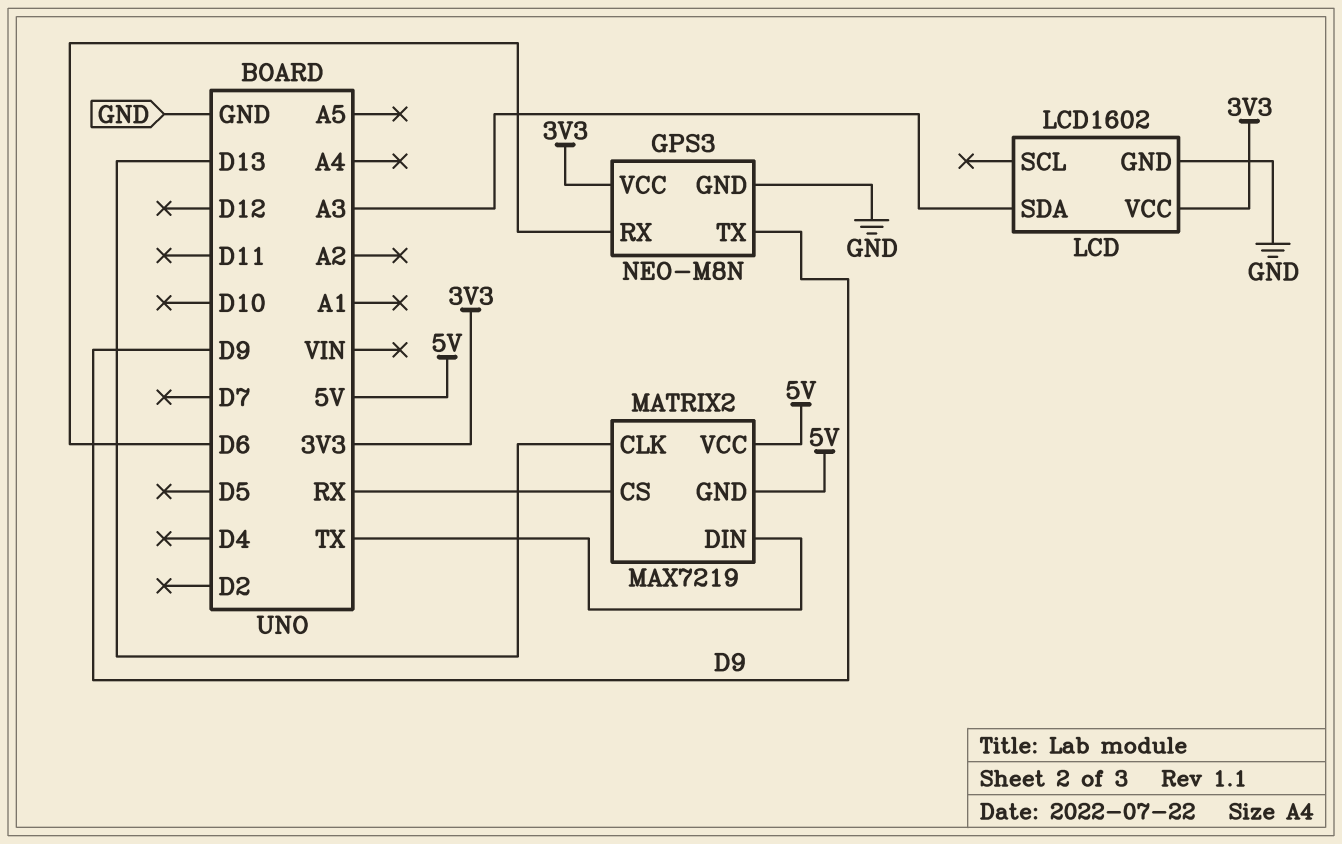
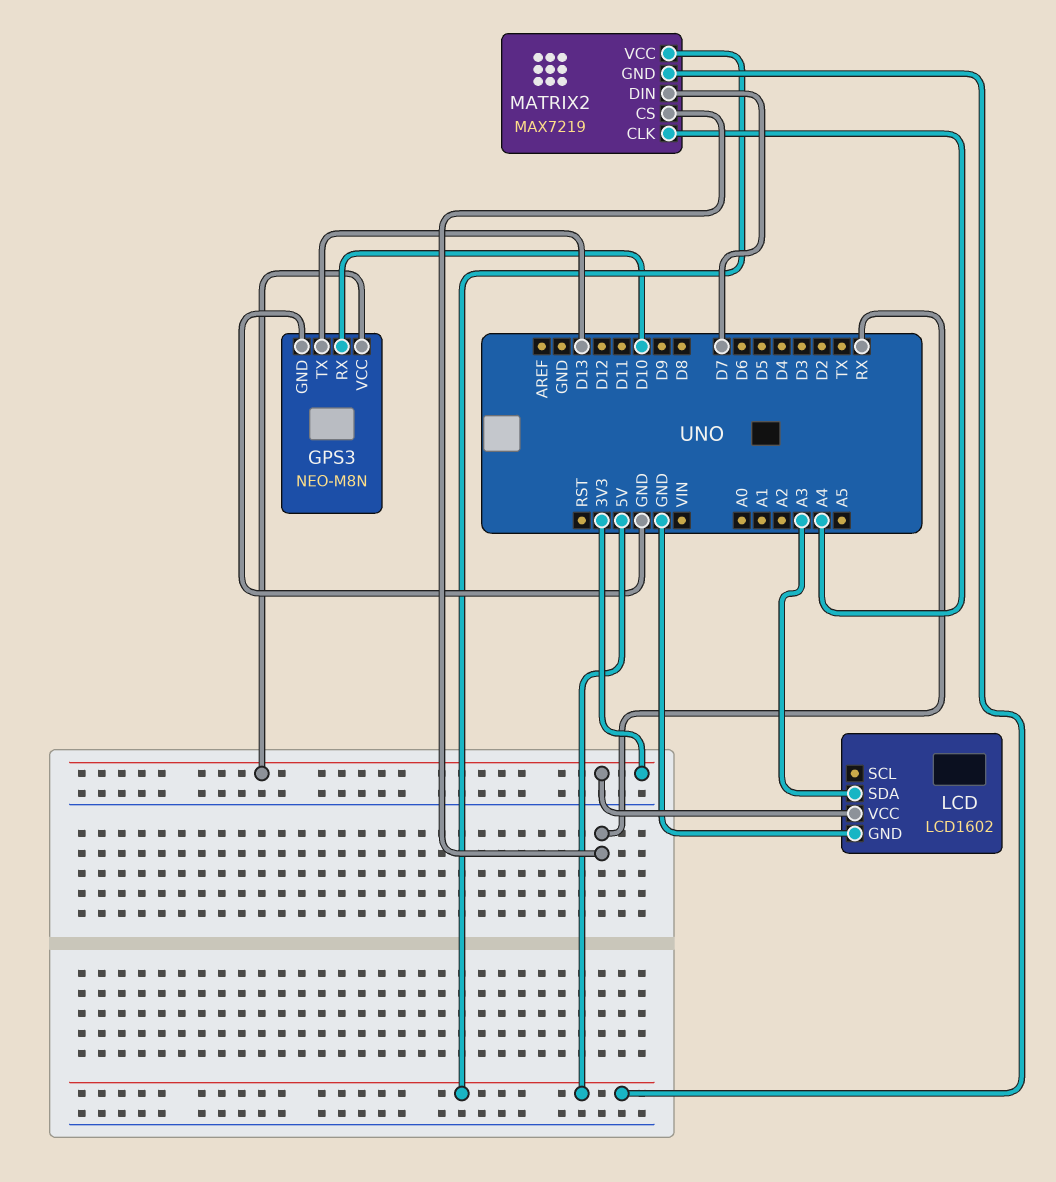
GPS3 pin RX: D6 -> D10
GPS3 pin TX: D9 -> D13
MATRIX2 pin CLK: D13 -> A4
MATRIX2 pin DIN: TX -> D7

